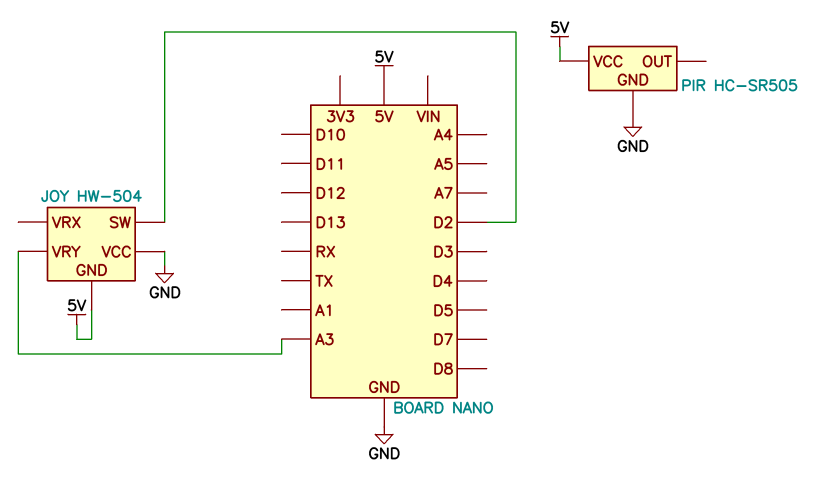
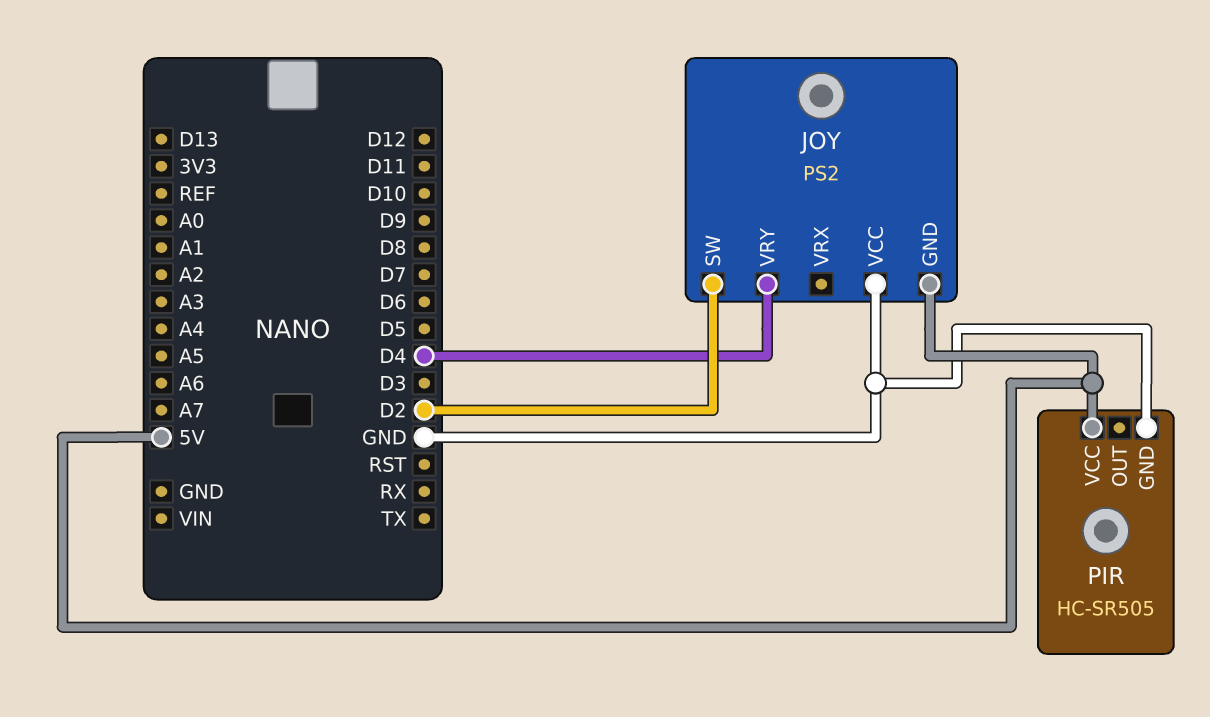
JOY: HW-504 -> PS2
JOY pin VRY: A3 -> D4

